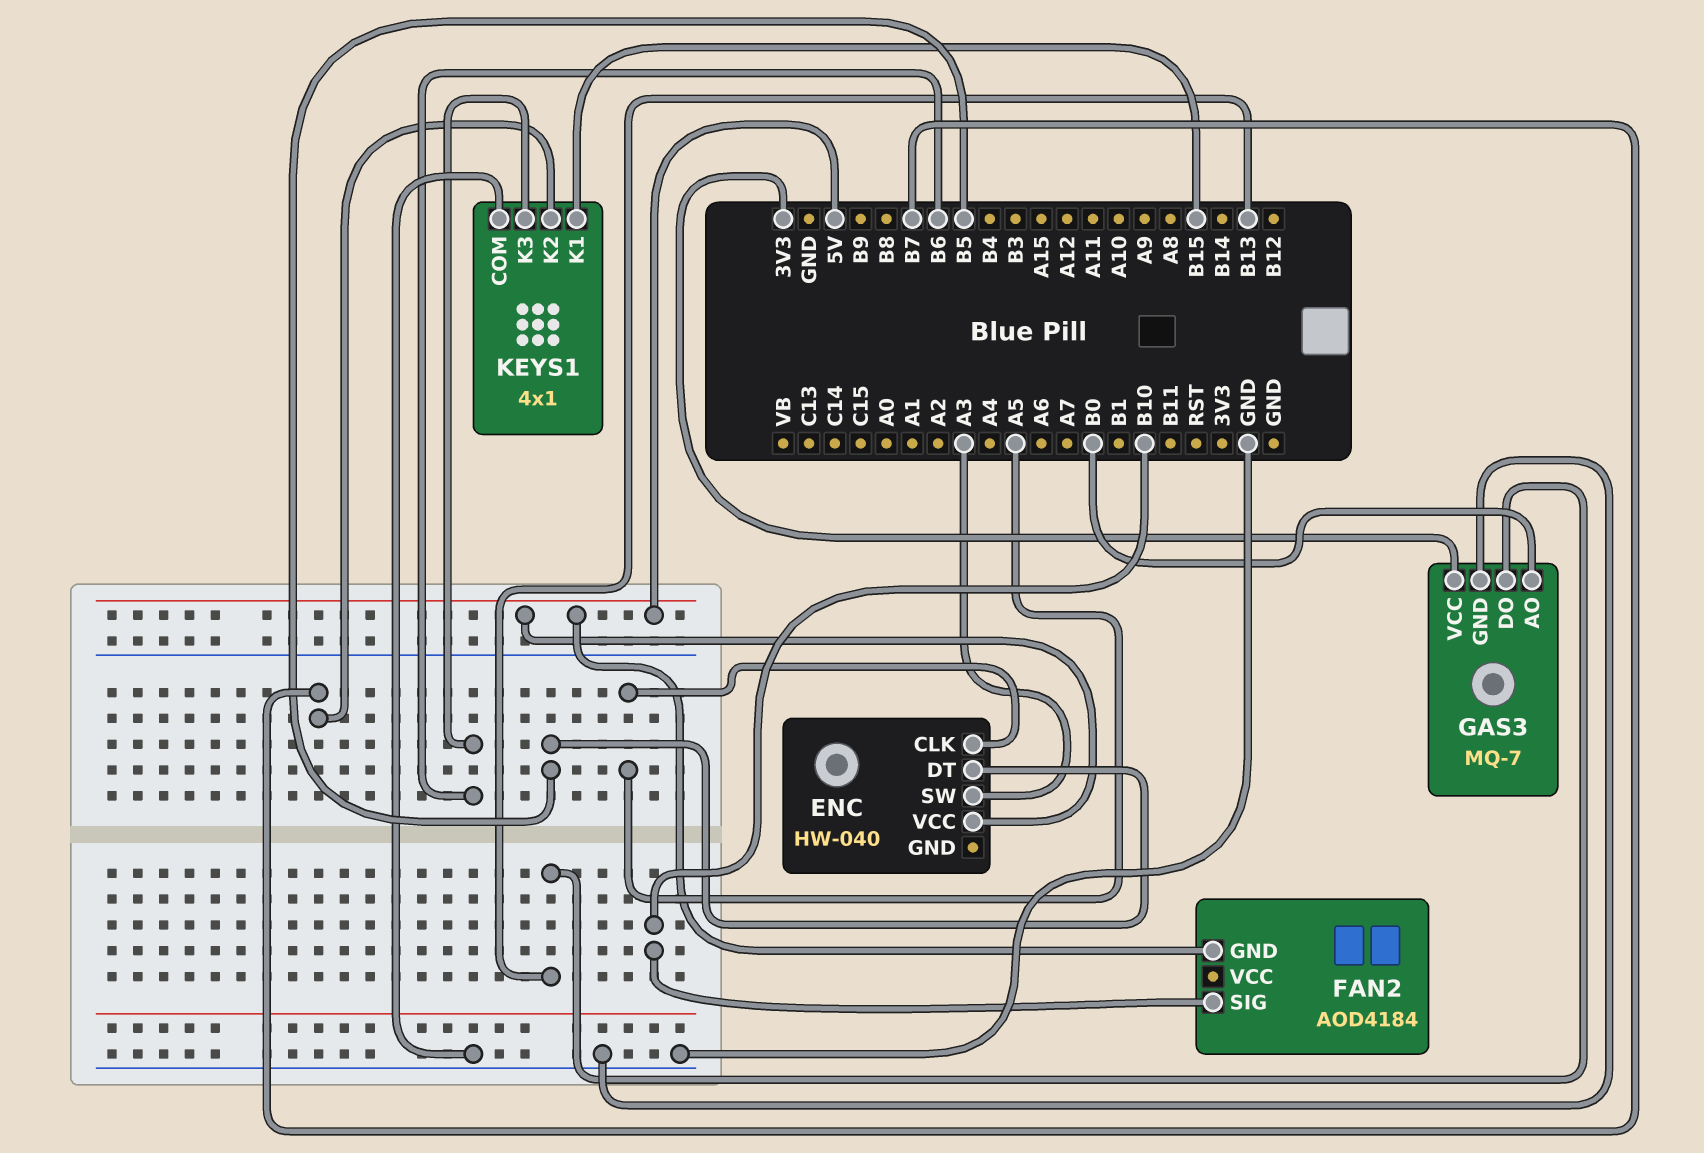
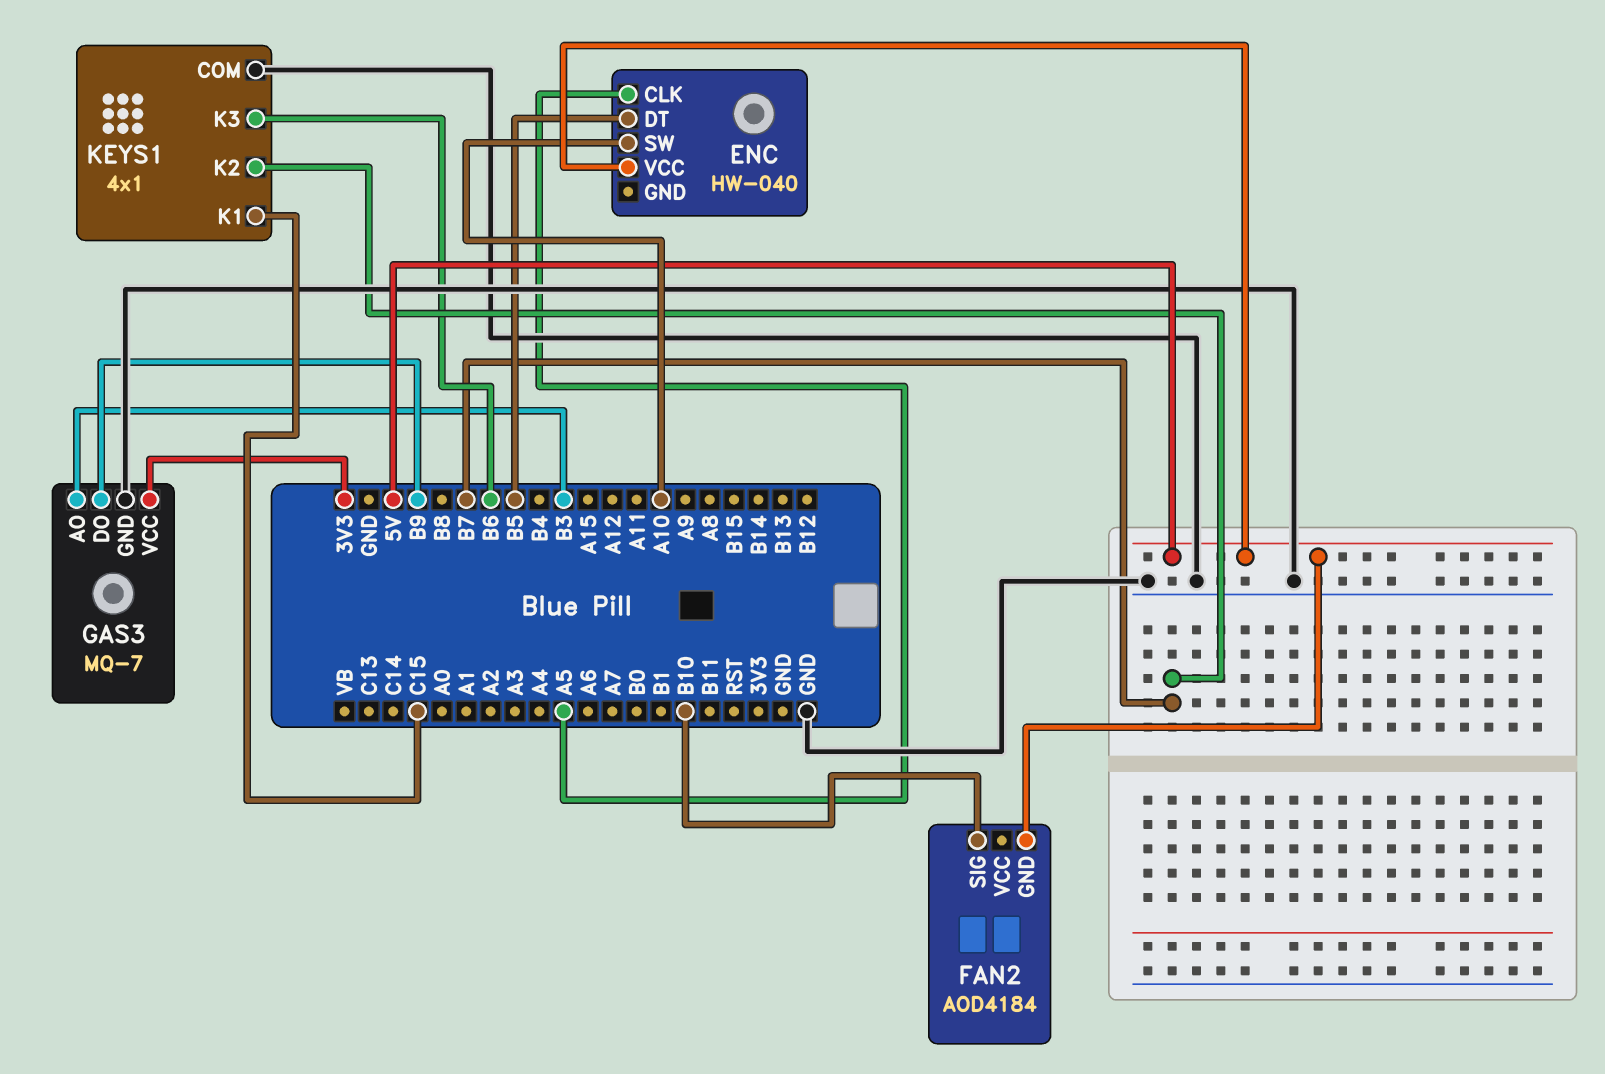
ENC pin SW: A3 -> A10
GAS3 pin AO: B0 -> B3
GAS3 pin DO: B13 -> B9
KEYS1 pin K1: B15 -> C15

